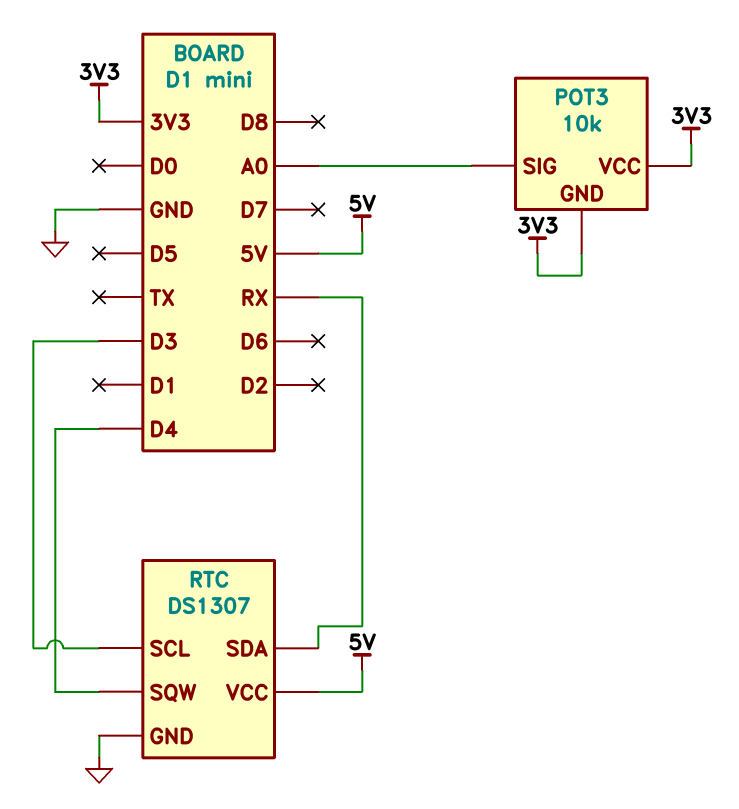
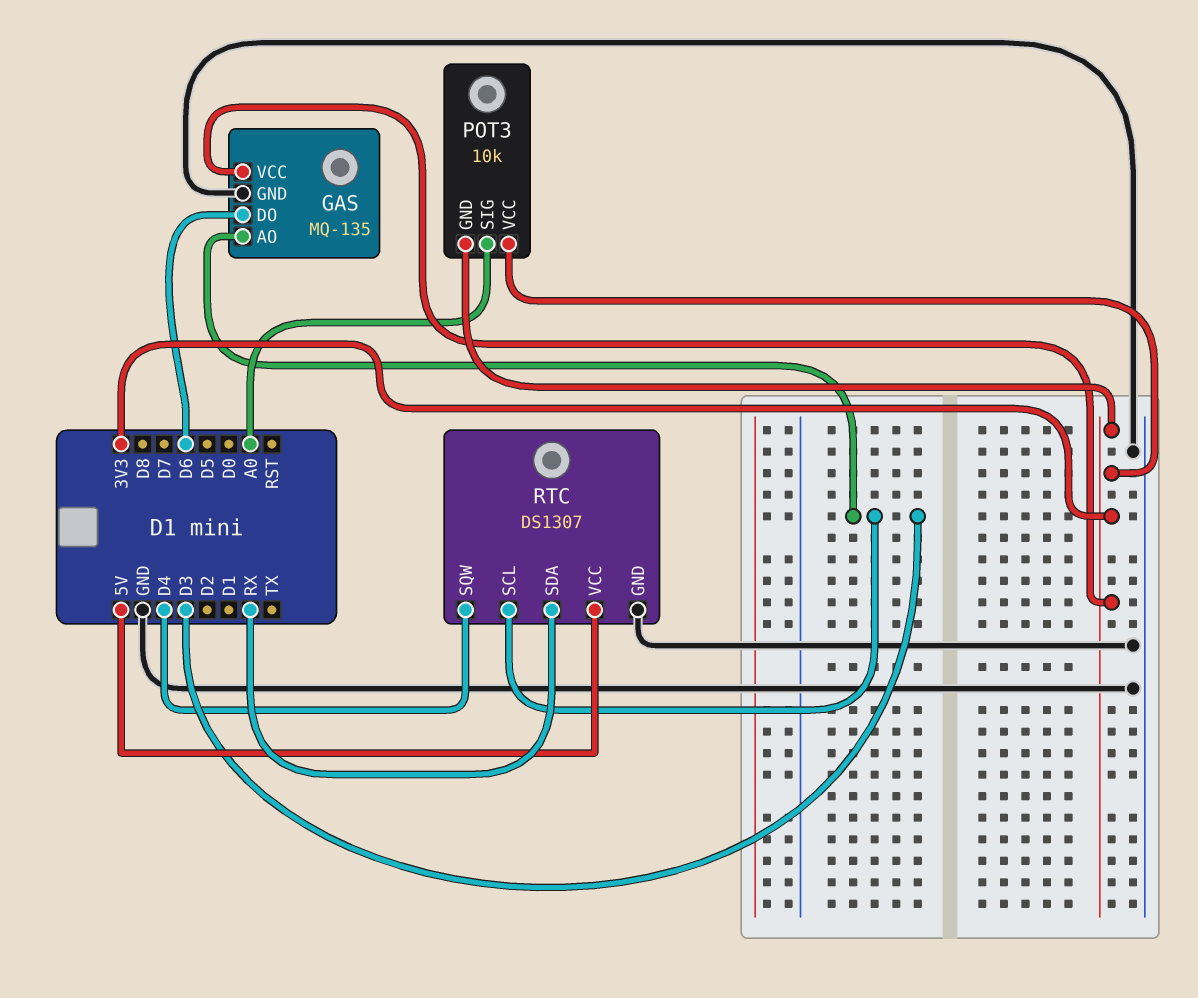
GAS: none -> MQ-135
GAS pin AO: none -> D3
GAS pin DO: none -> D6
GAS pin GND: none -> GND
GAS pin VCC: none -> 3V3

